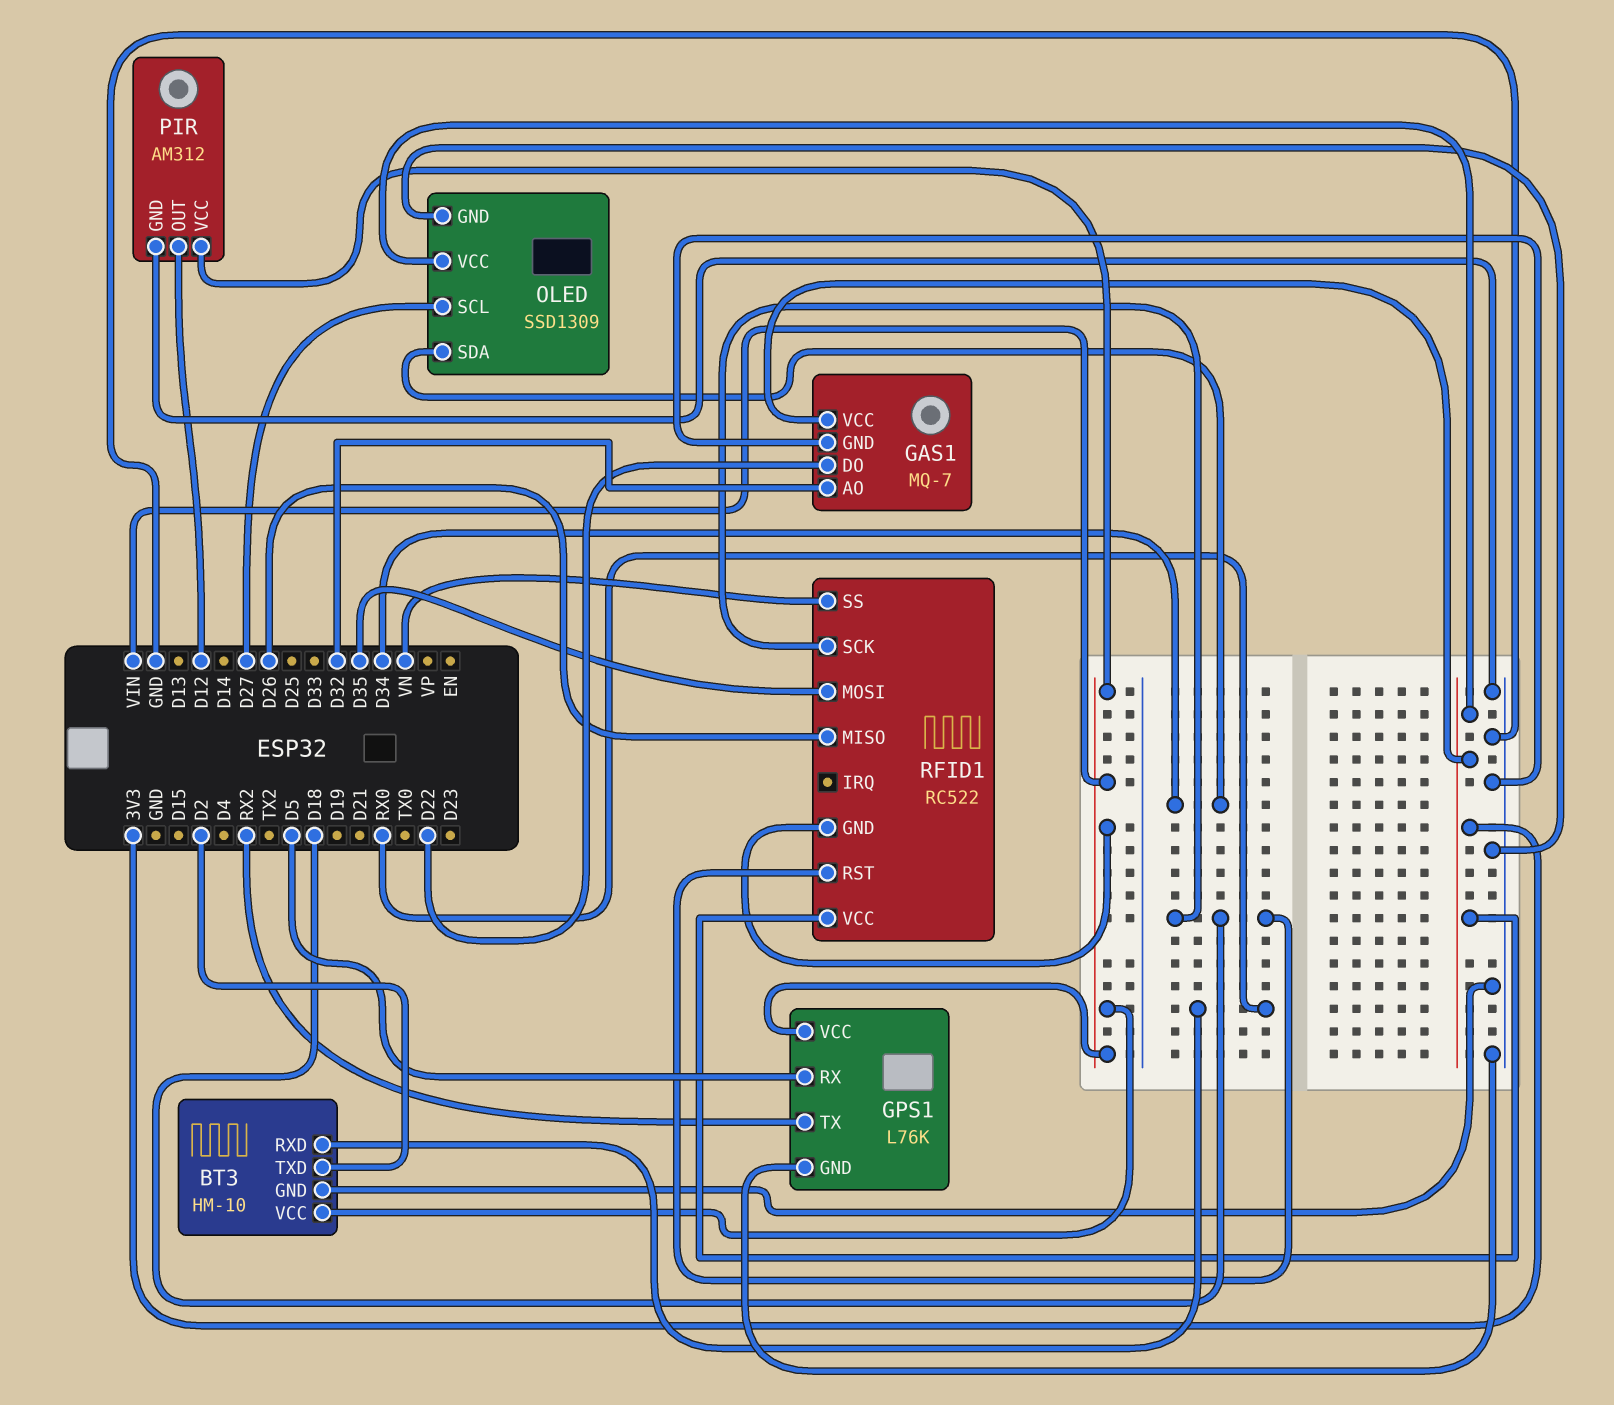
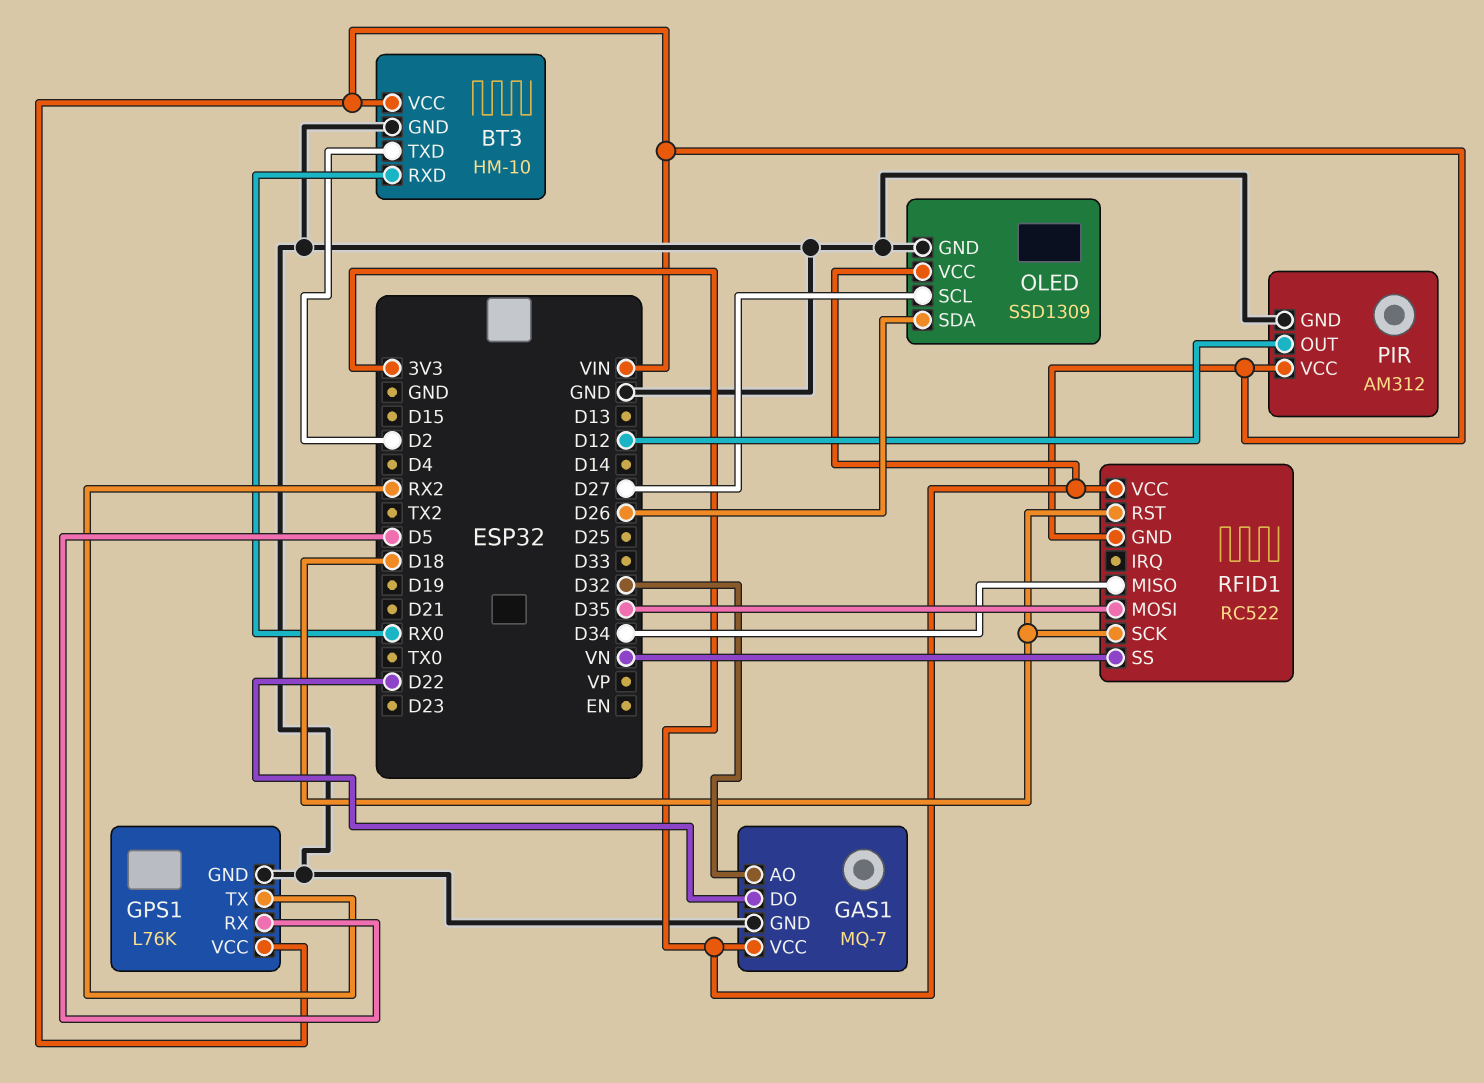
OLED pin SDA: D34 -> D26
RFID1 pin MISO: D26 -> D34

